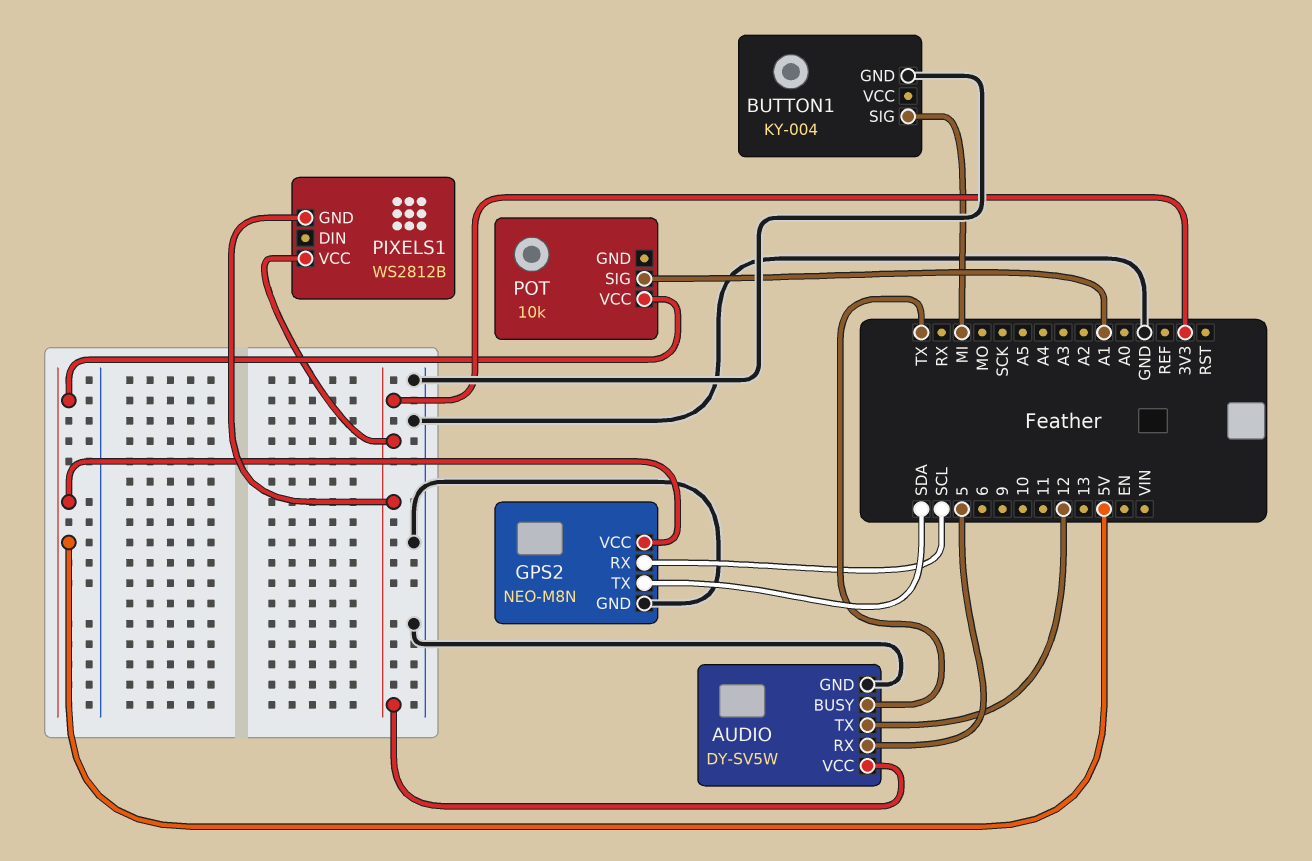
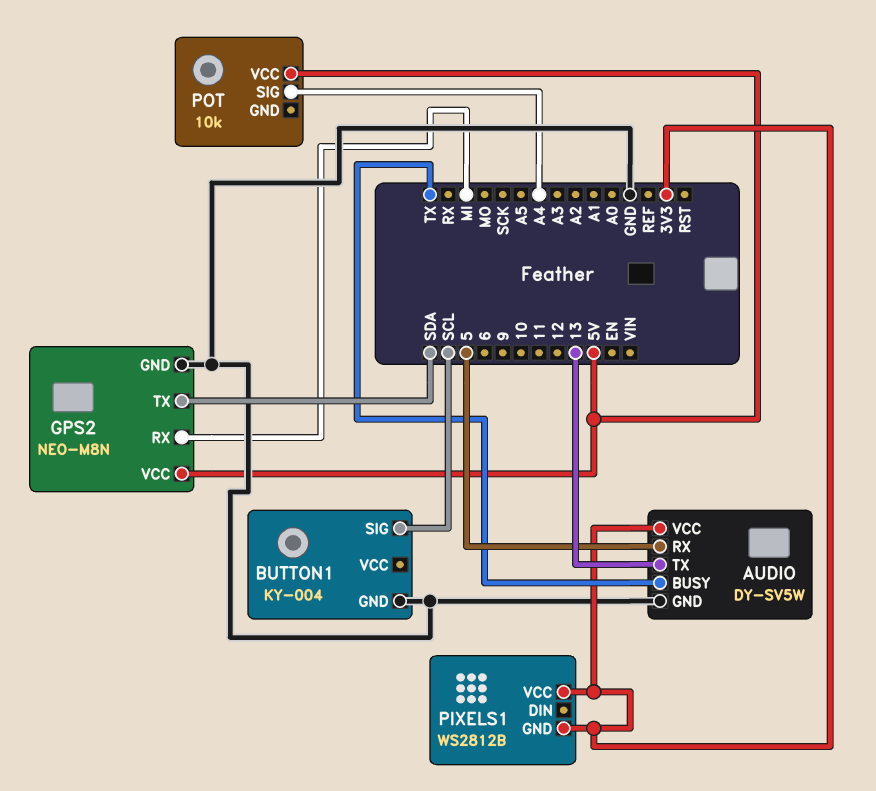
AUDIO pin TX: 12 -> 13
BUTTON1 pin SIG: MI -> SCL
GPS2 pin RX: SCL -> MI
POT pin SIG: A1 -> A4

